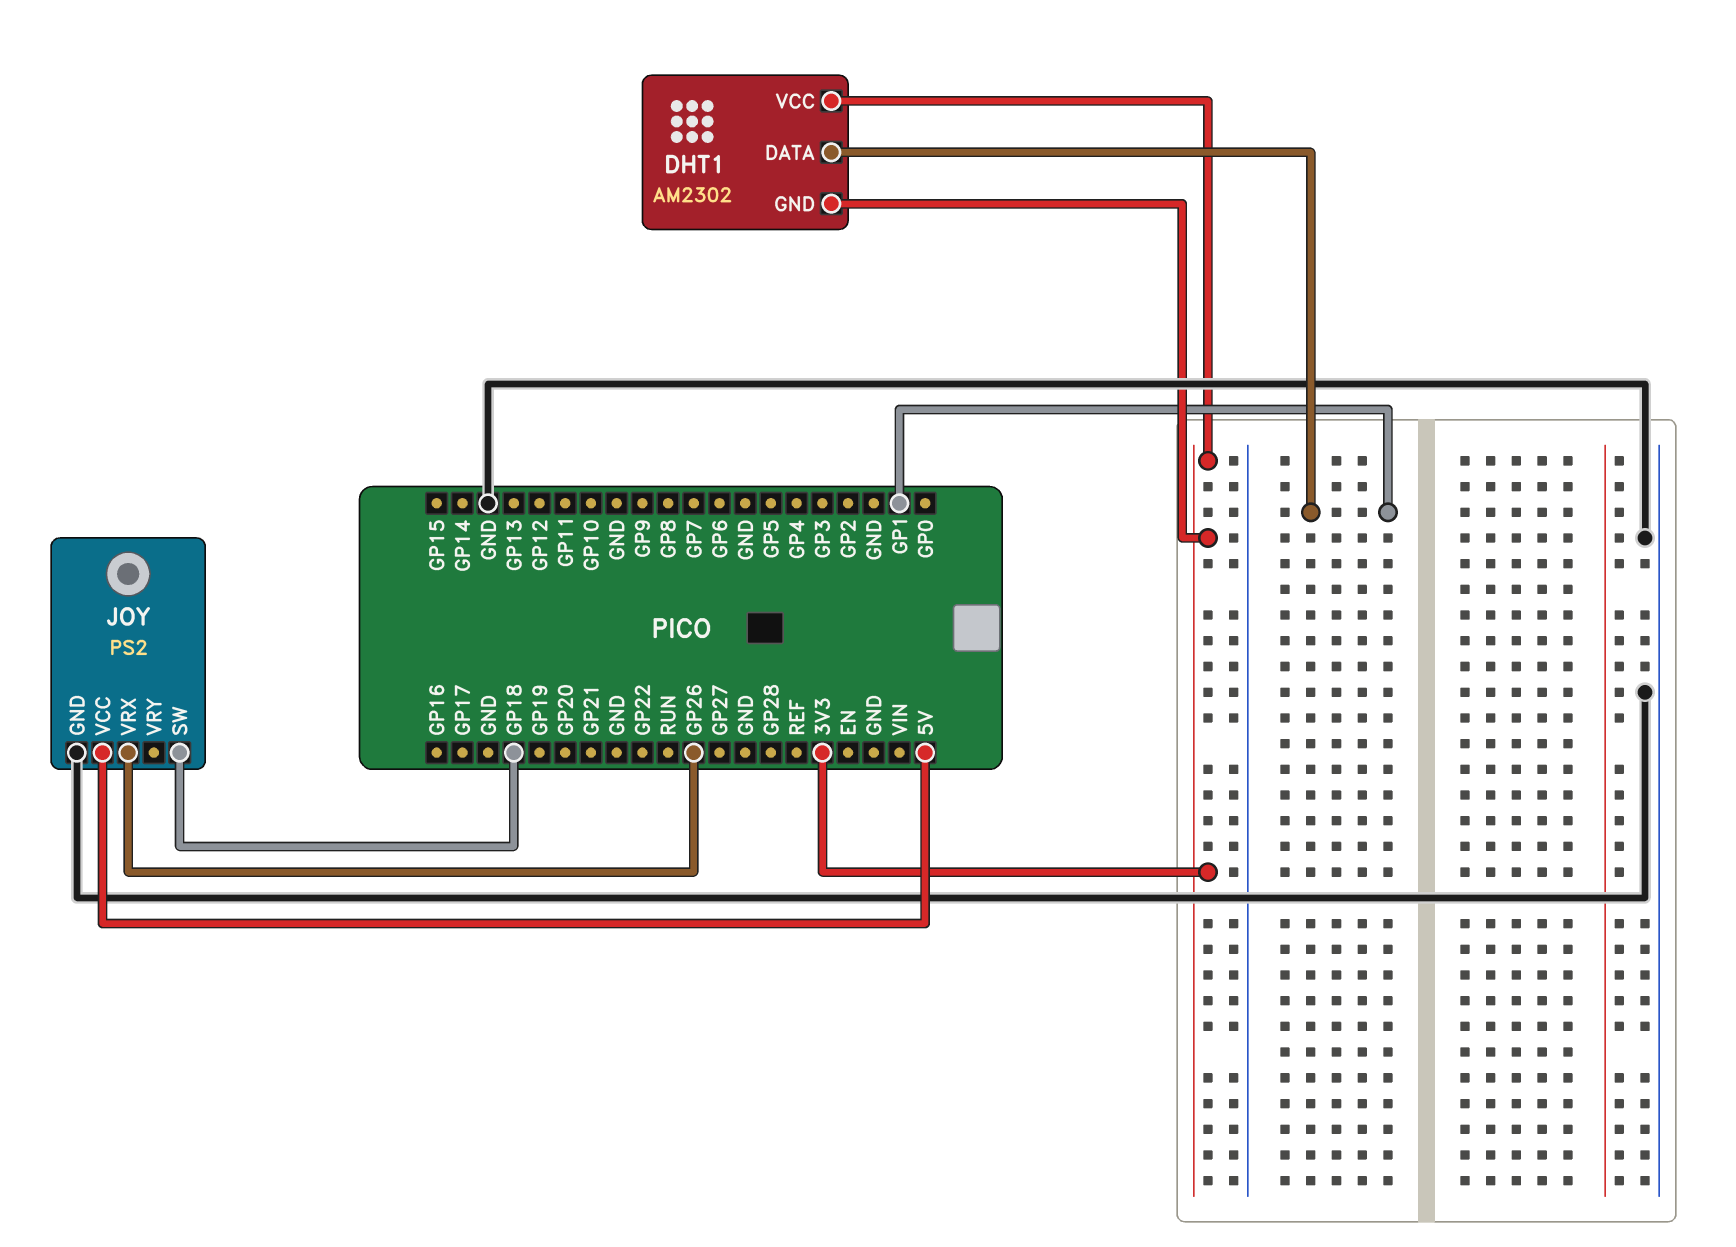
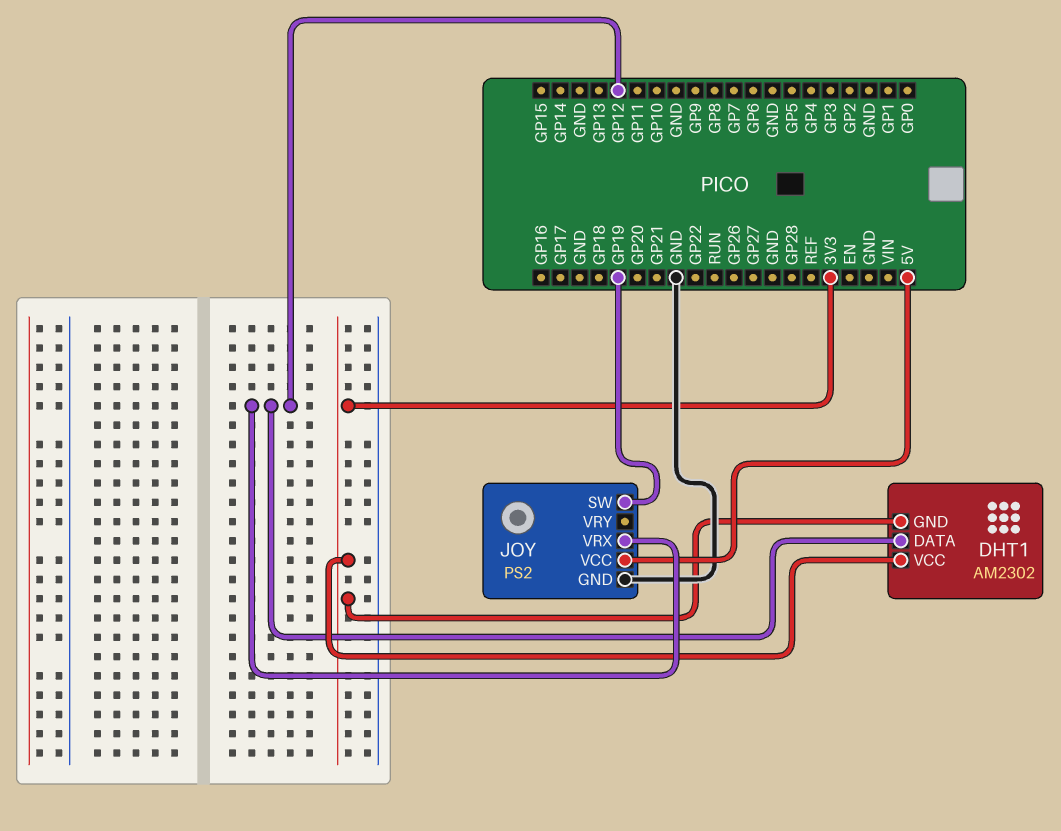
DHT1 pin DATA: GP1 -> GP12
JOY pin SW: GP18 -> GP19
JOY pin VRX: GP26 -> GP12

